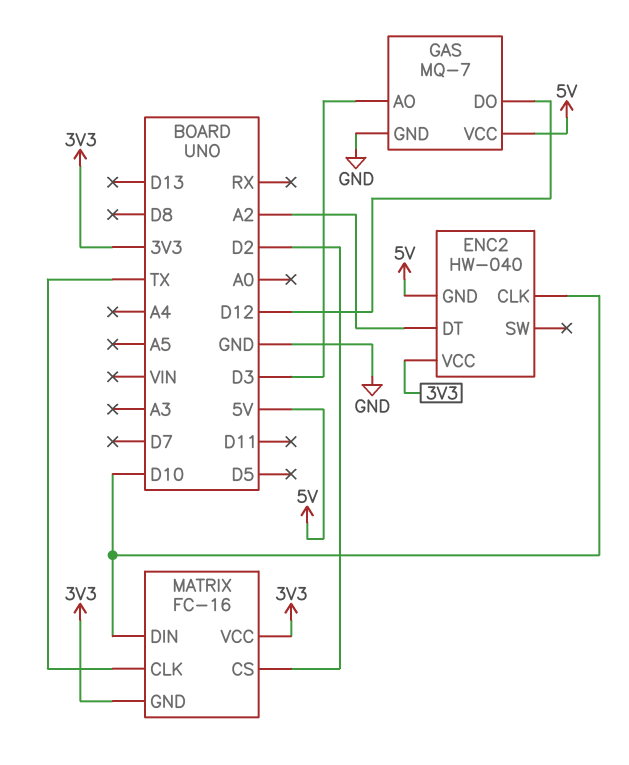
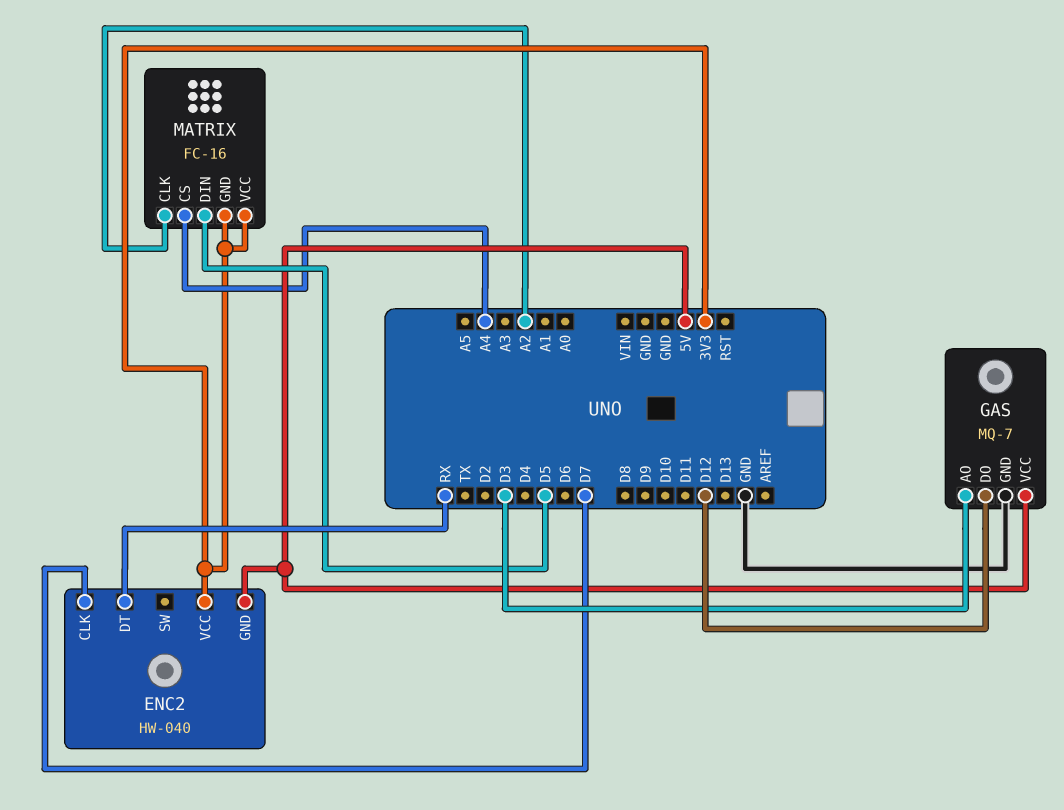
ENC2 pin CLK: D10 -> D7
ENC2 pin DT: A2 -> RX
MATRIX pin CLK: TX -> A2
MATRIX pin CS: D2 -> A4
MATRIX pin DIN: D10 -> D5

